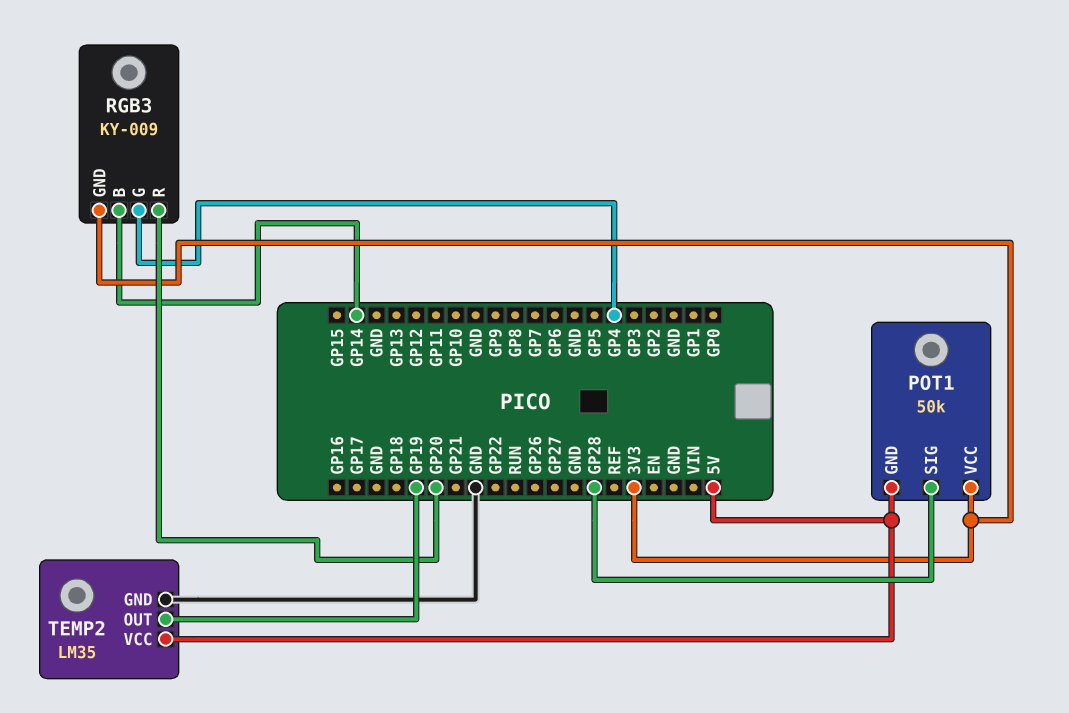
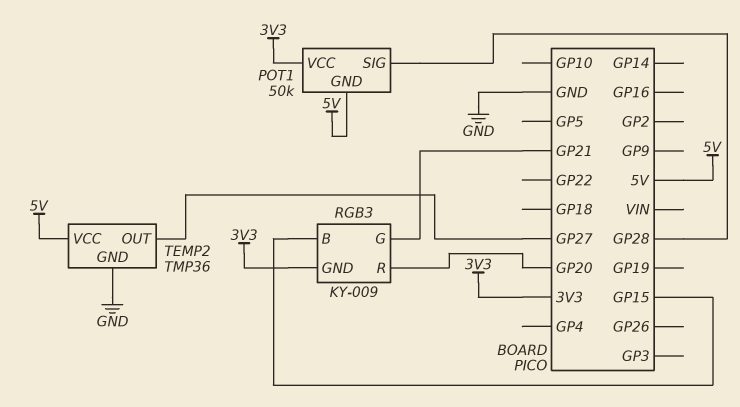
RGB3 pin B: GP14 -> GP15
RGB3 pin G: GP4 -> GP21
TEMP2: LM35 -> TMP36
TEMP2 pin OUT: GP19 -> GP27

